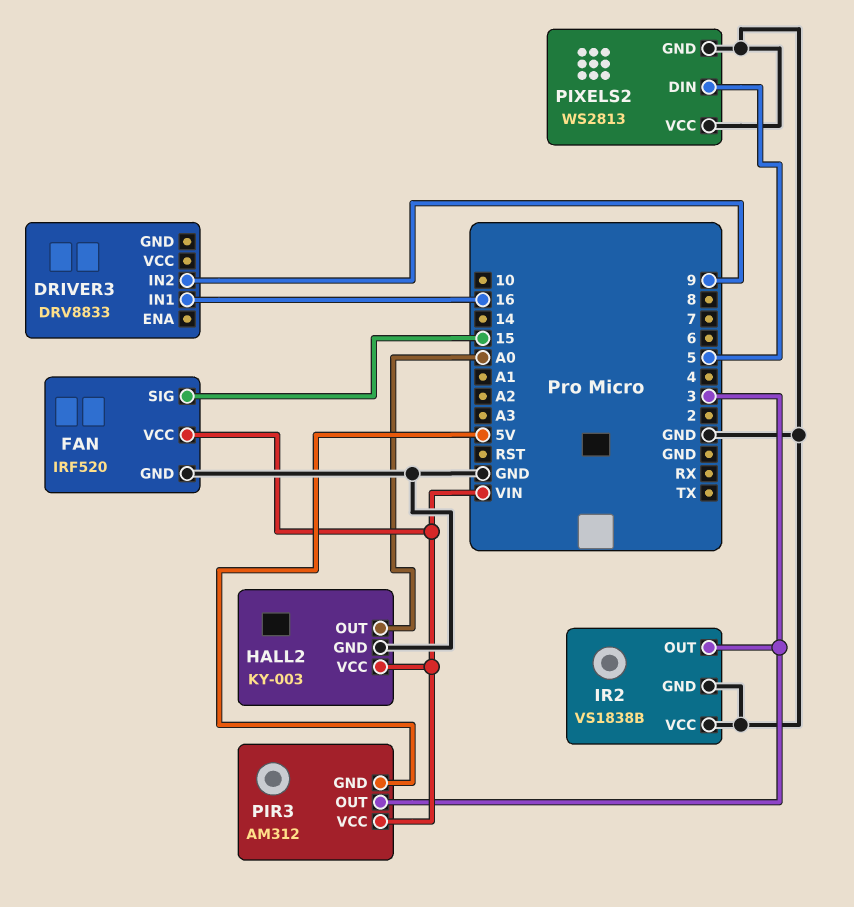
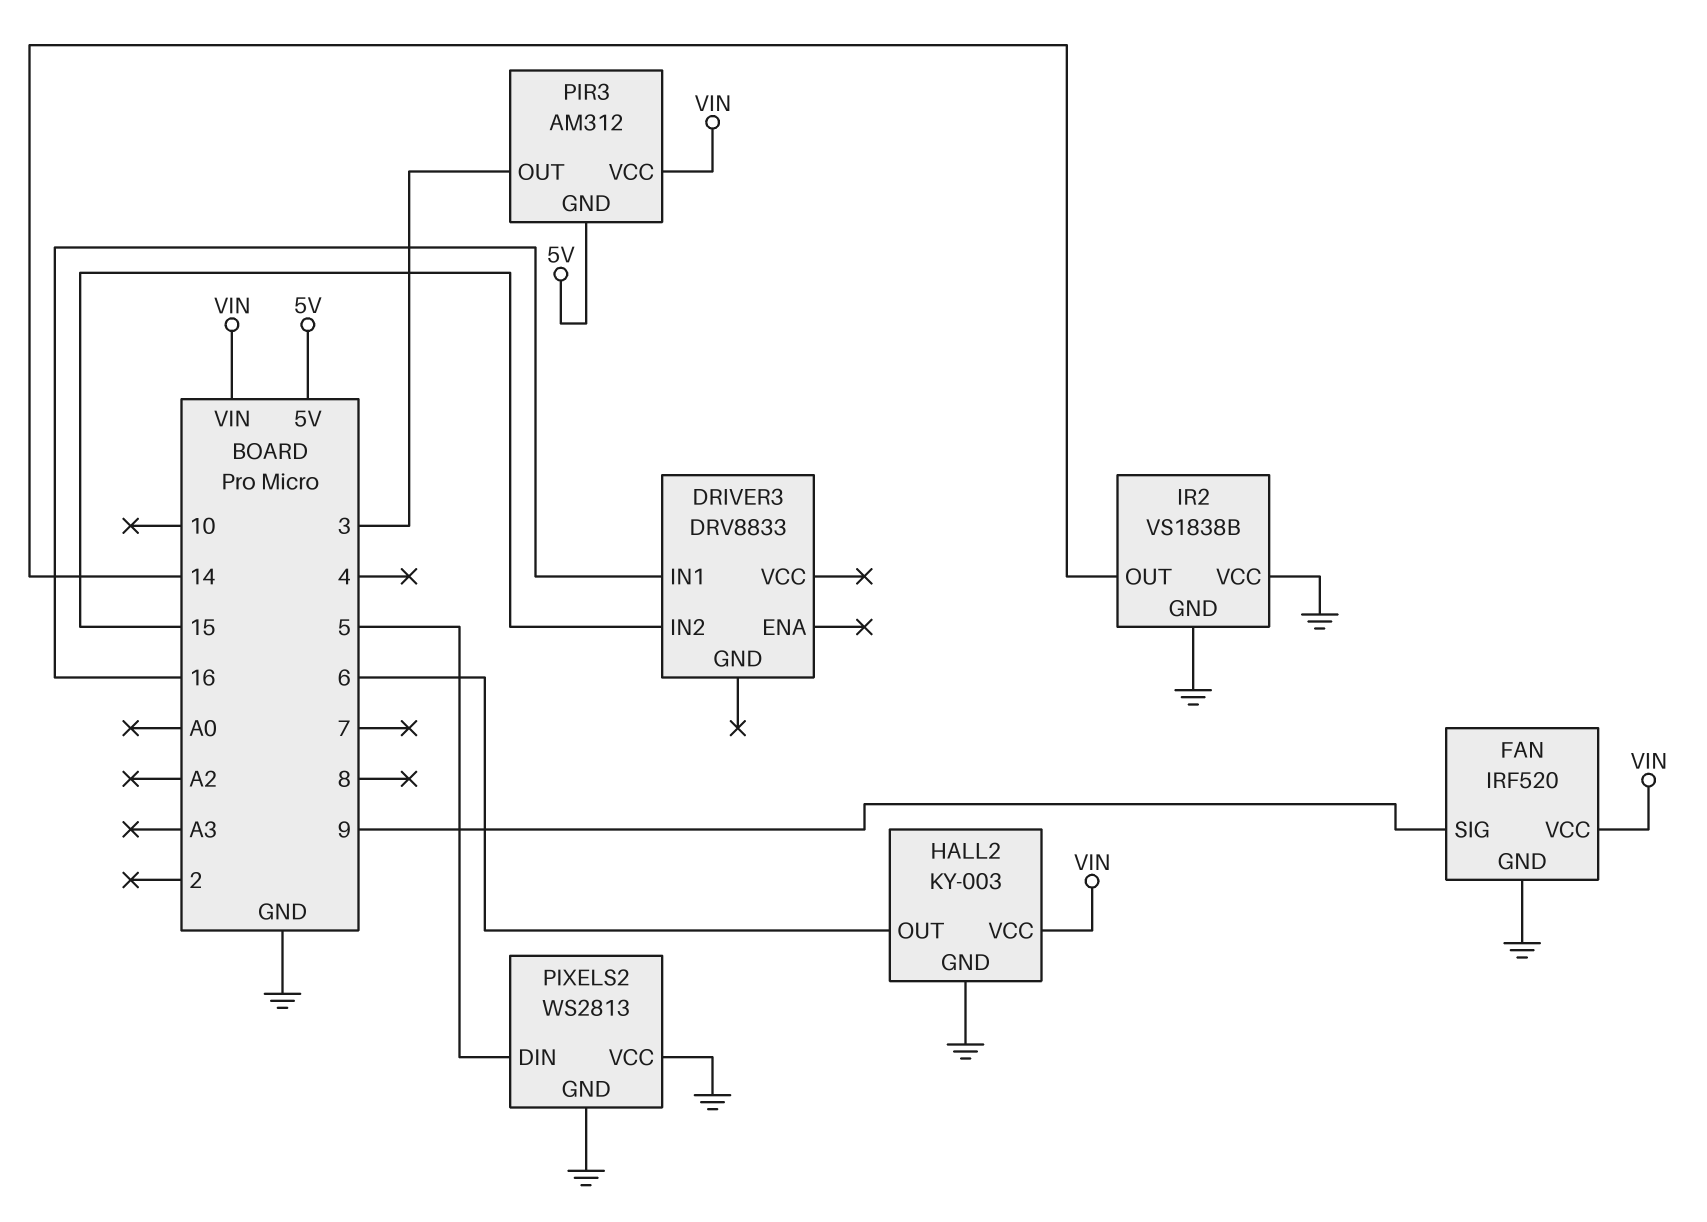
DRIVER3 pin IN2: 9 -> 15
FAN pin SIG: 15 -> 9
HALL2 pin OUT: A0 -> 6
IR2 pin OUT: 3 -> 14

